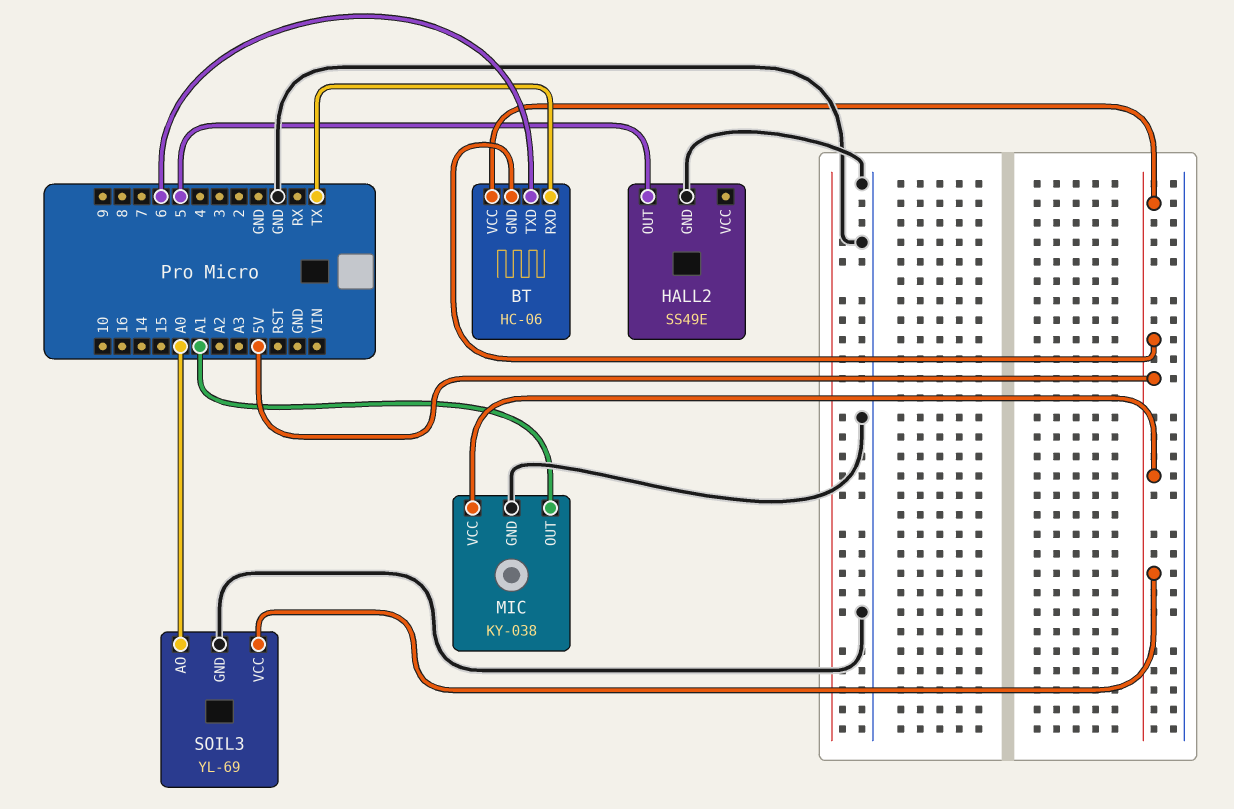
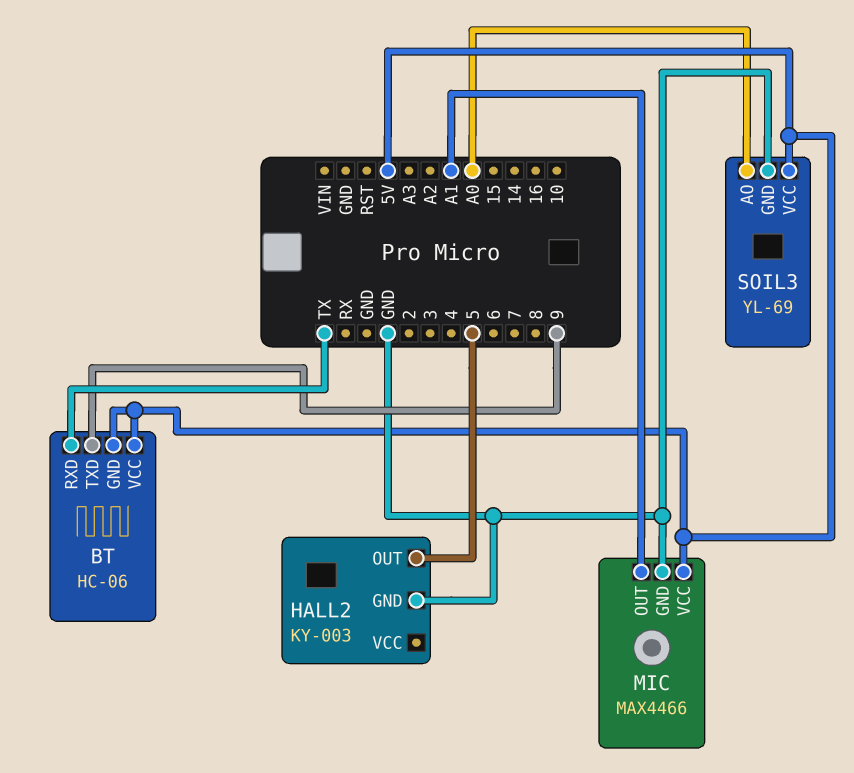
BT pin TXD: 6 -> 9
HALL2: SS49E -> KY-003
MIC: KY-038 -> MAX4466

